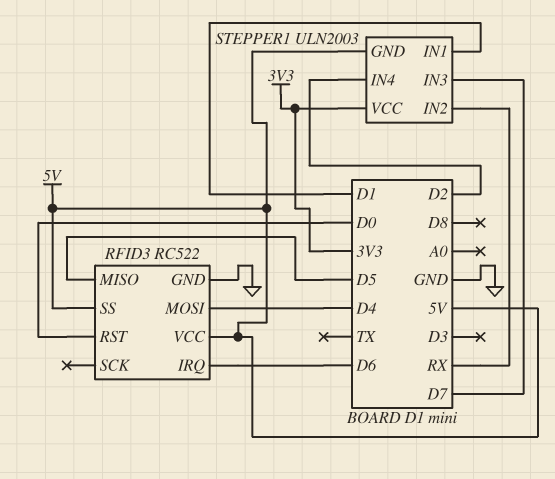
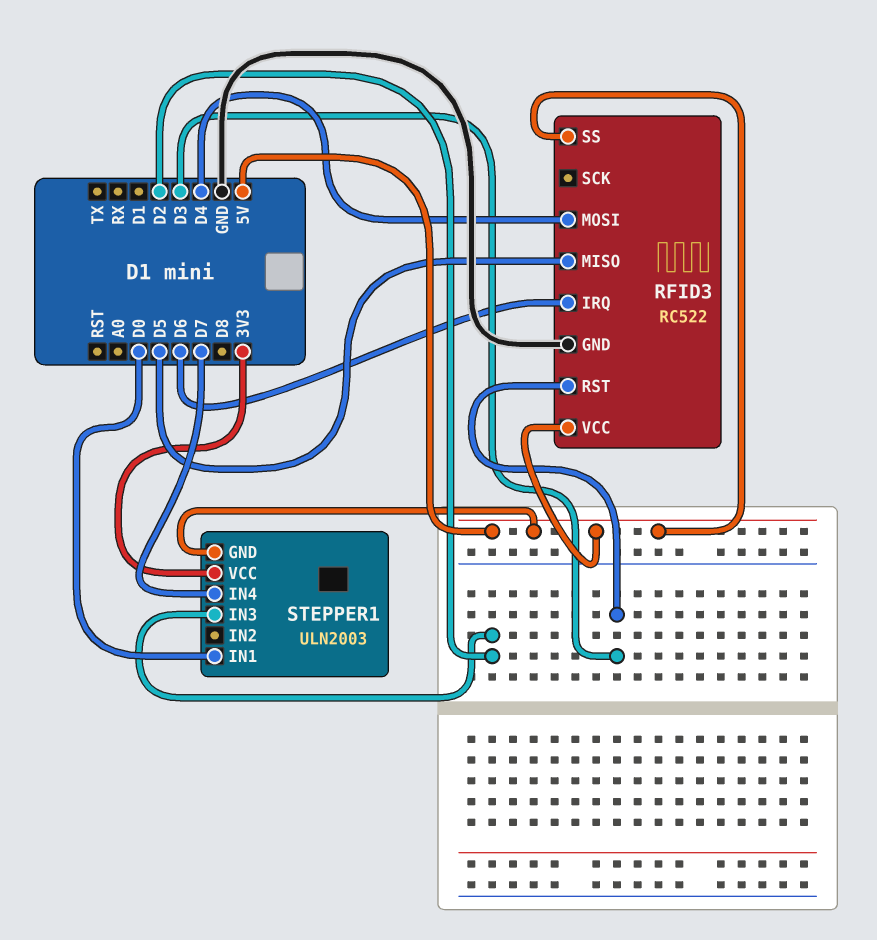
RFID3 pin RST: D0 -> D3
STEPPER1 pin IN1: D1 -> D0
STEPPER1 pin IN2: RX -> none
STEPPER1 pin IN3: D7 -> D2
STEPPER1 pin IN4: D2 -> D7

